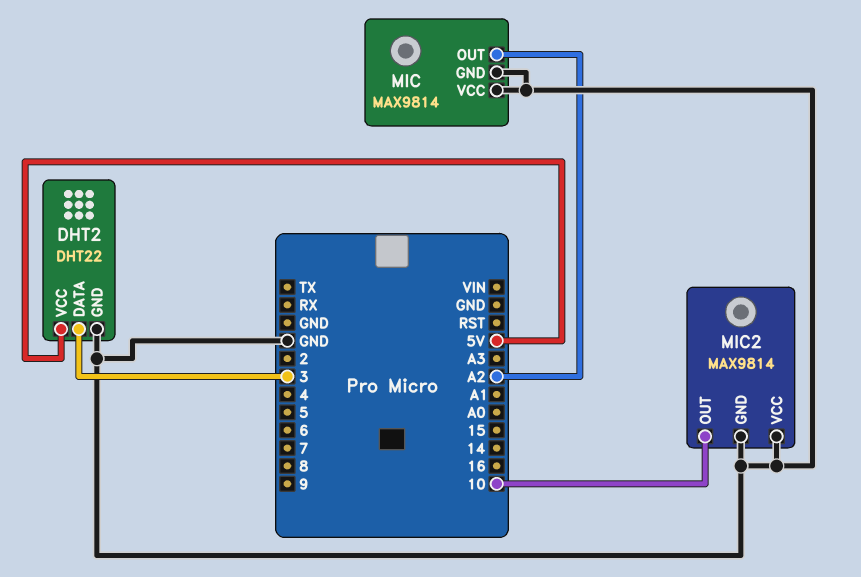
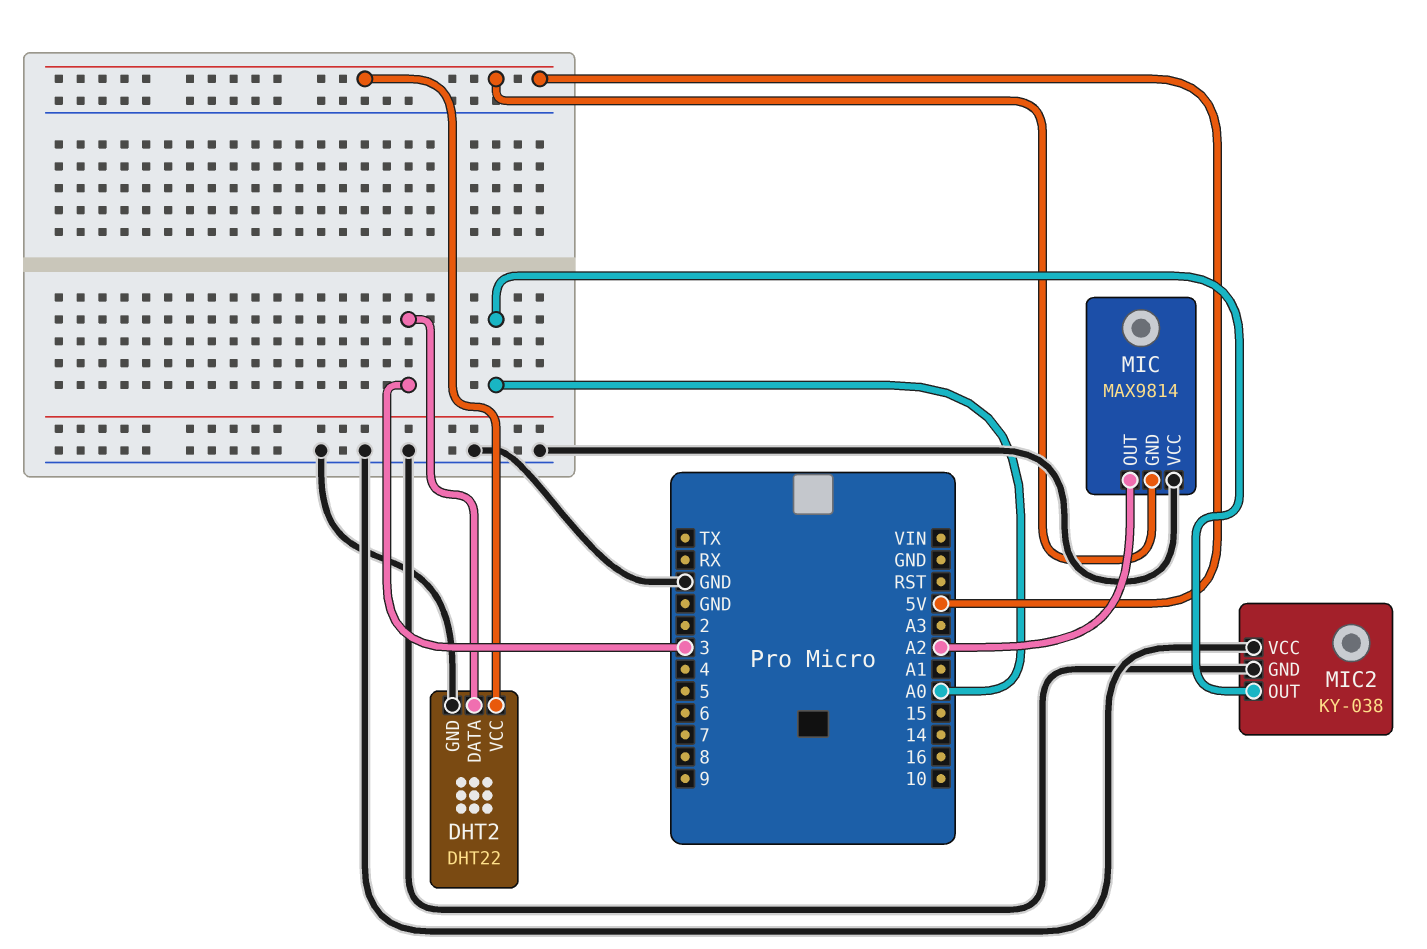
MIC pin GND: GND -> 5V
MIC2: MAX9814 -> KY-038
MIC2 pin OUT: 10 -> A0

